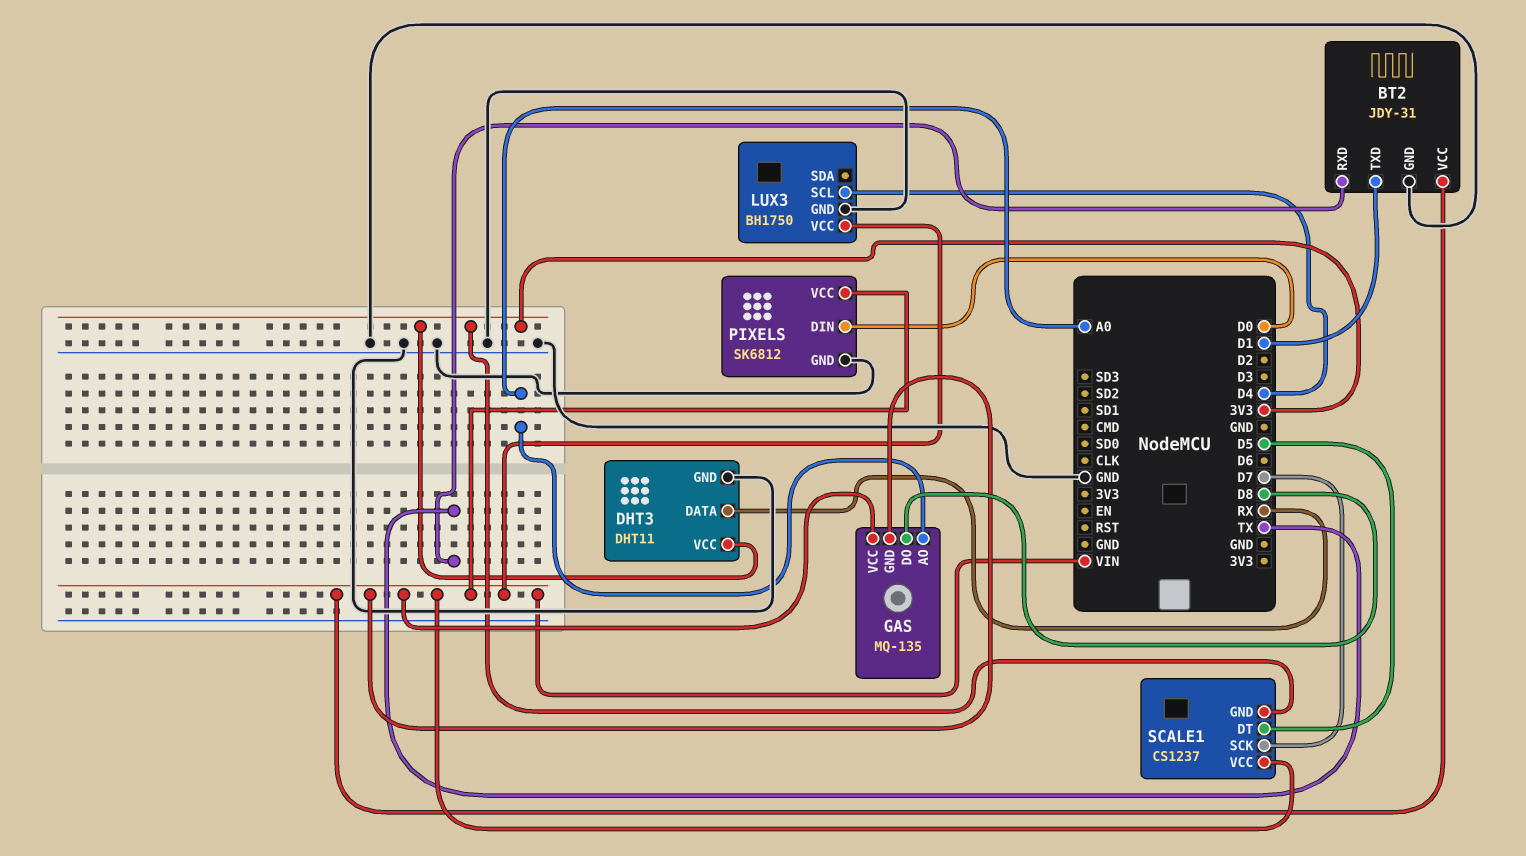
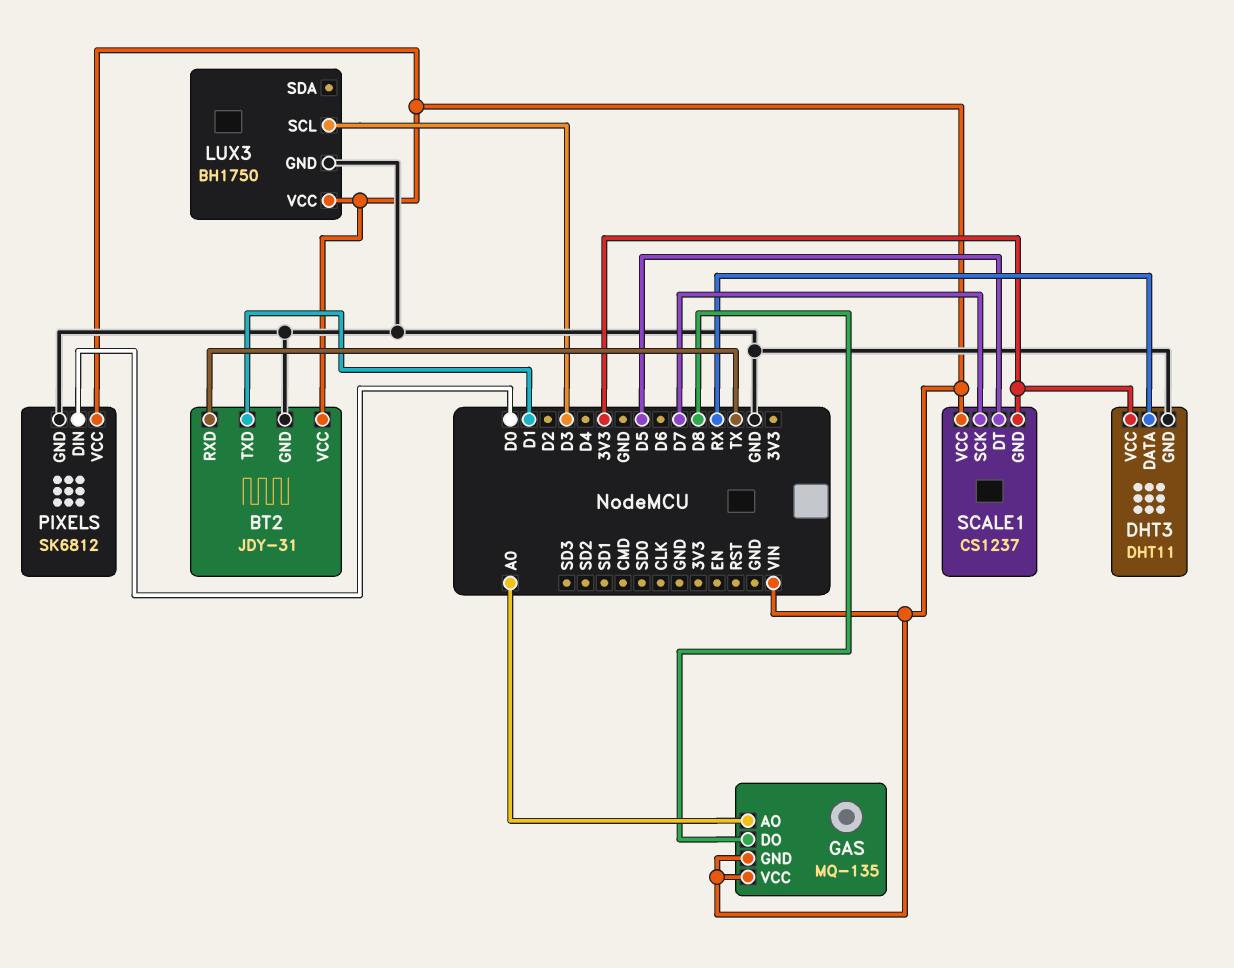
LUX3 pin SCL: D4 -> D3

